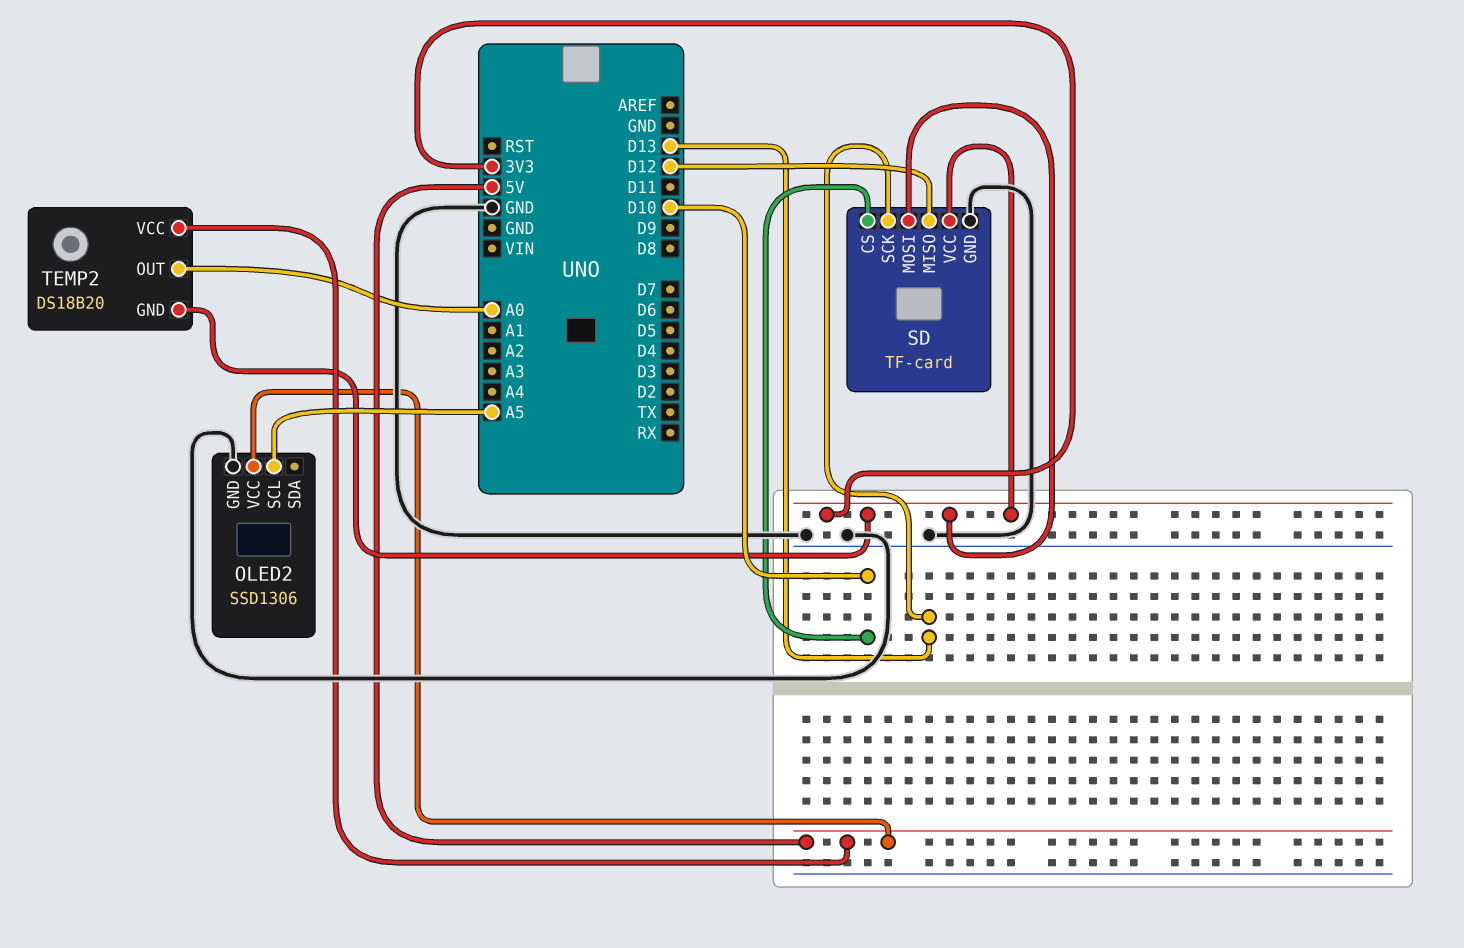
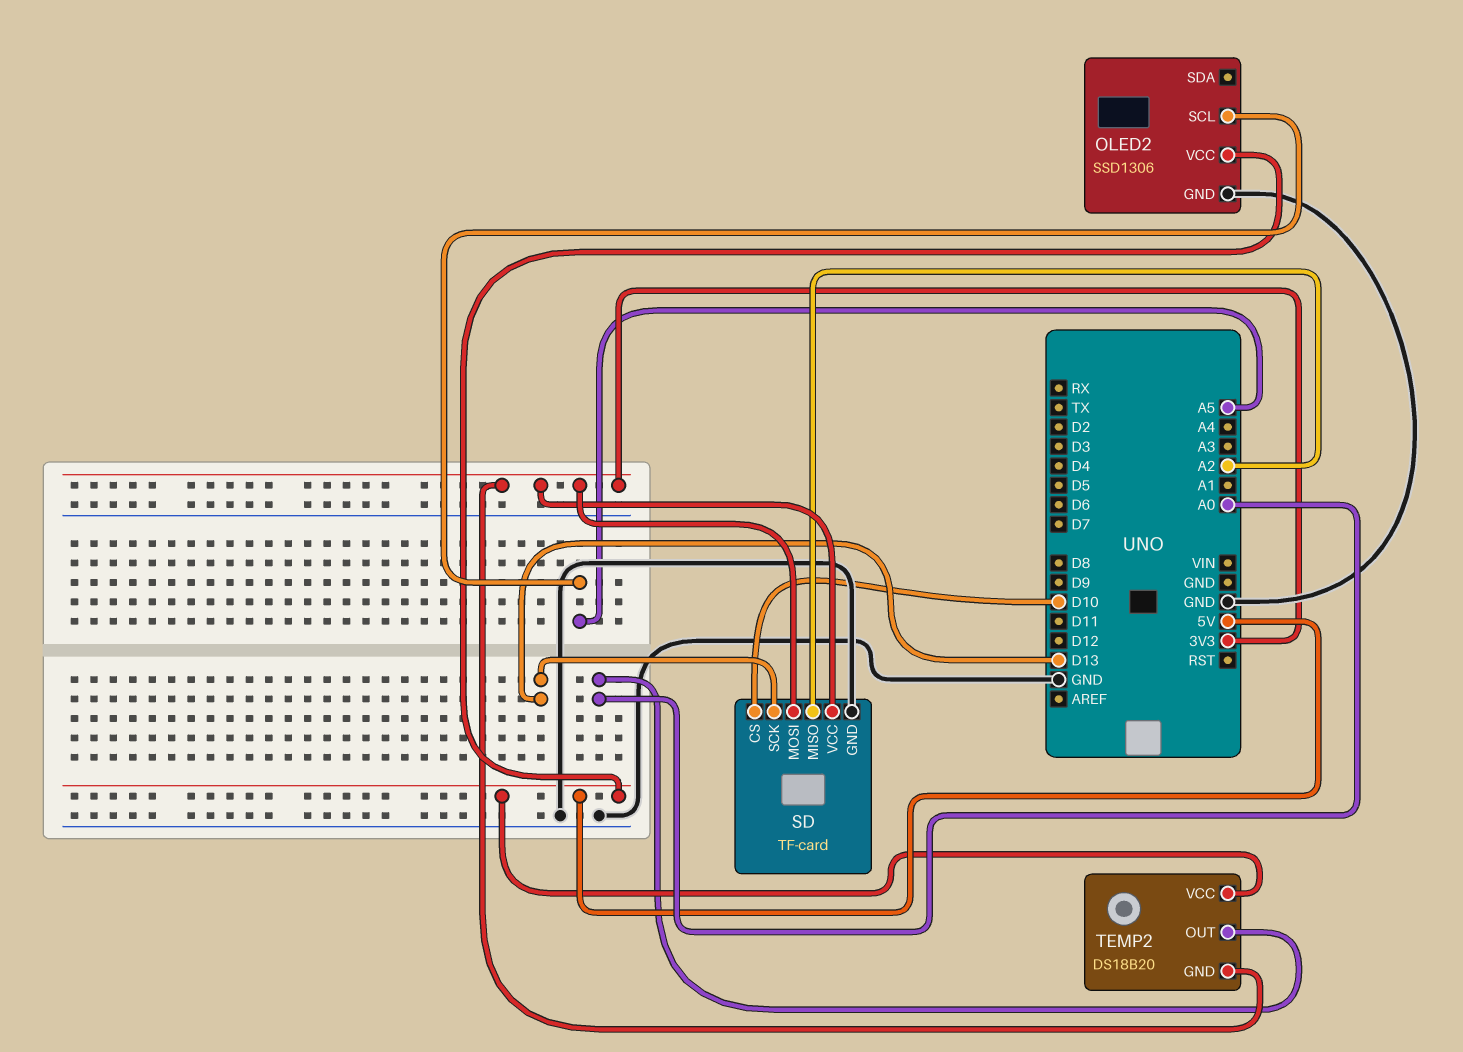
SD pin MISO: D12 -> A2

